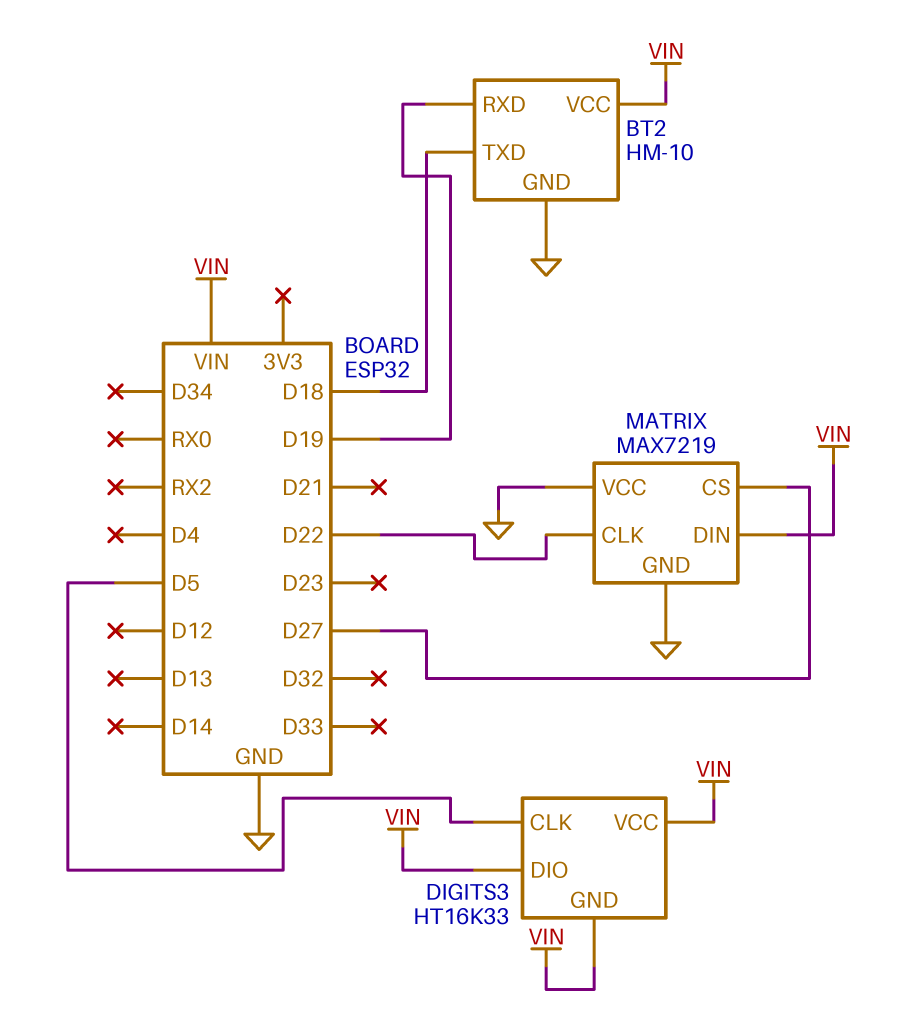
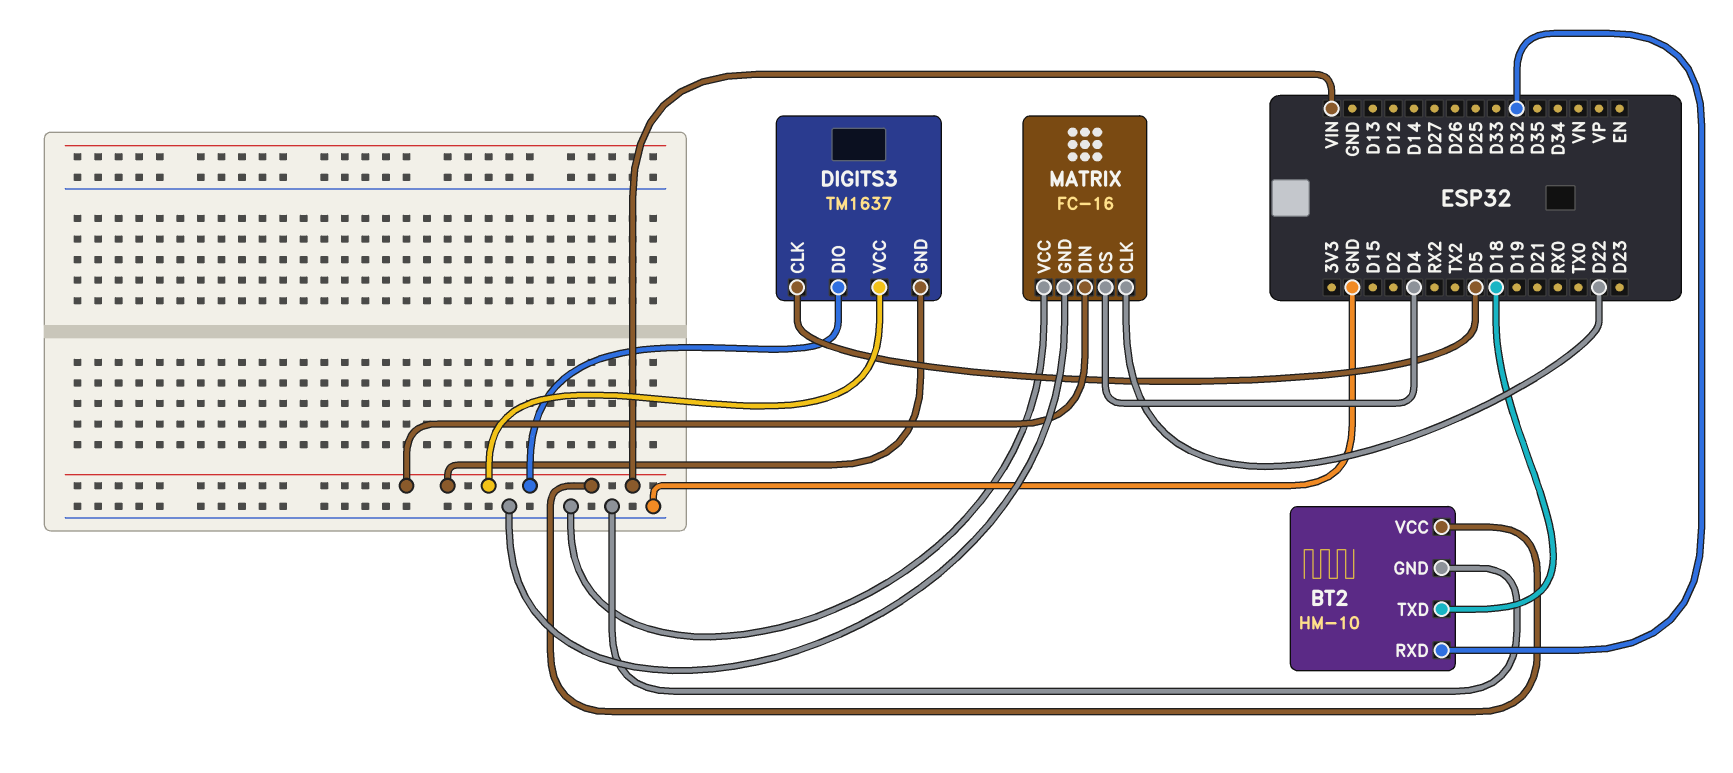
BT2 pin RXD: D19 -> D32
DIGITS3: HT16K33 -> TM1637
MATRIX: MAX7219 -> FC-16
MATRIX pin CS: D27 -> D4

